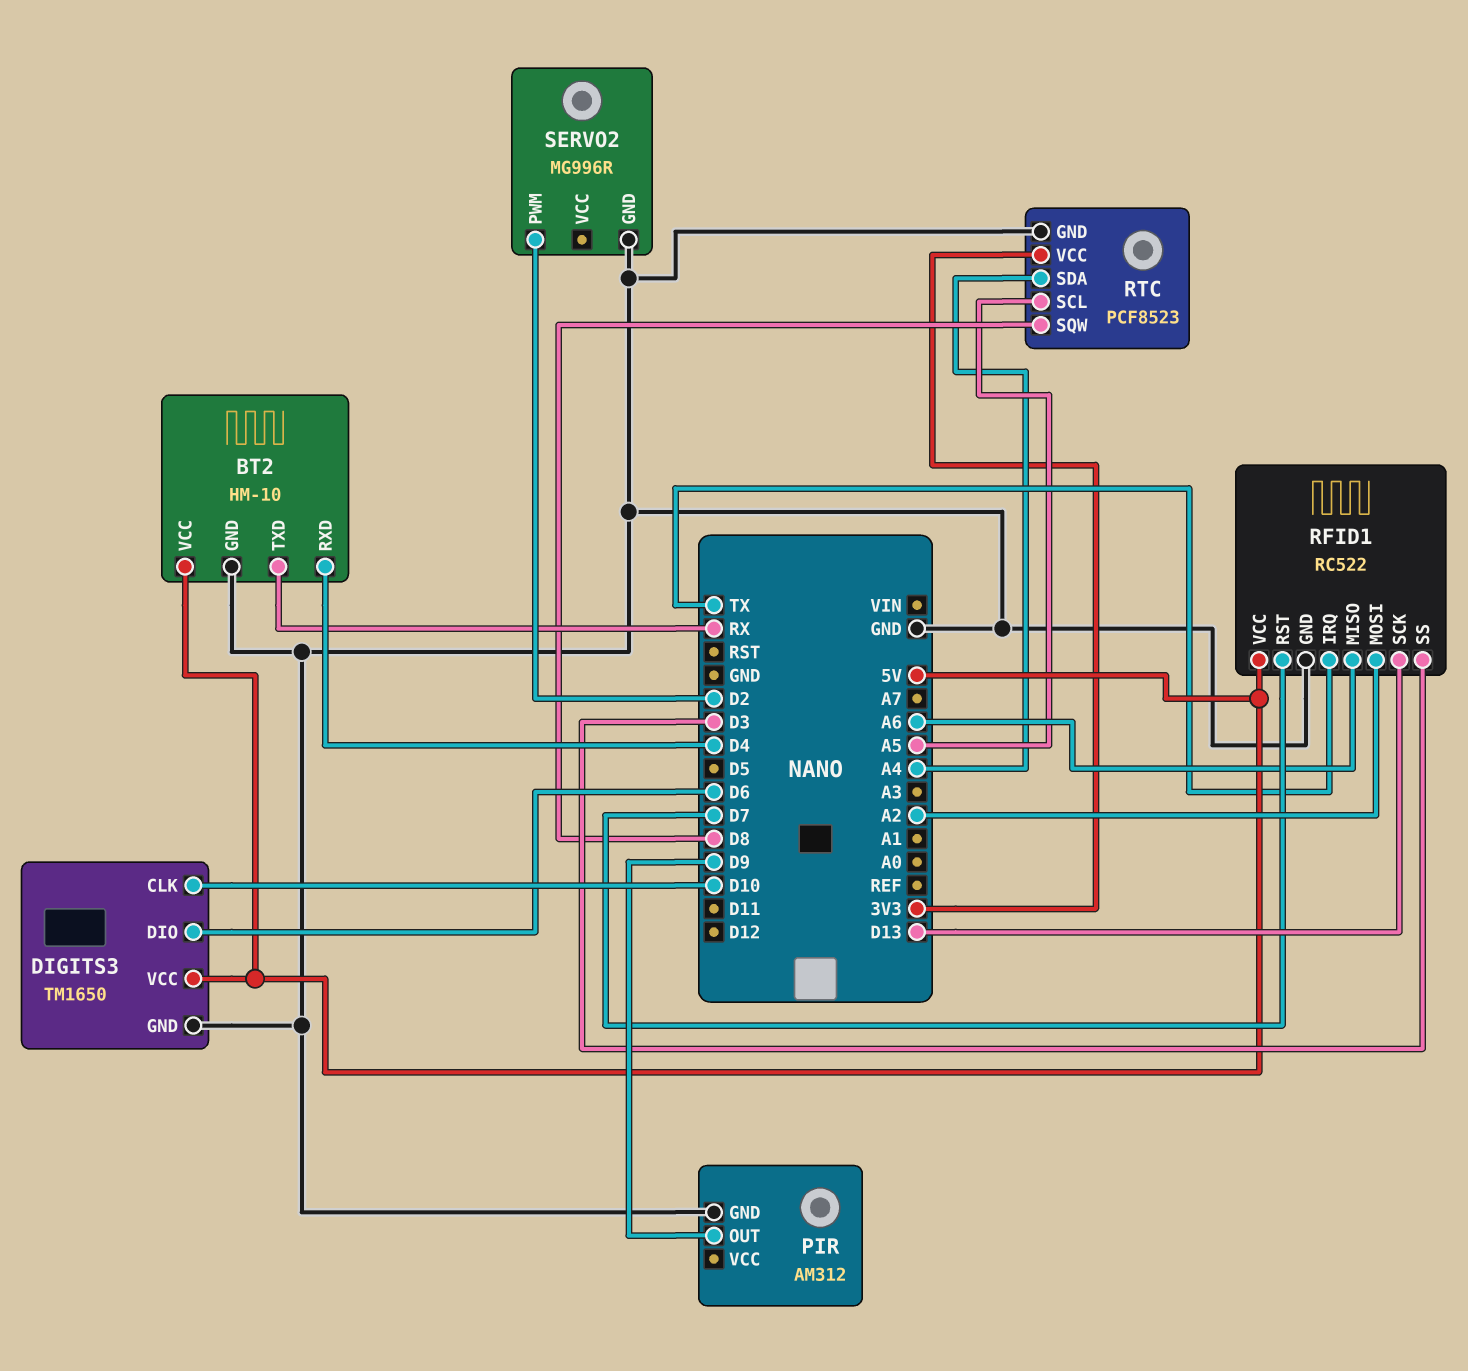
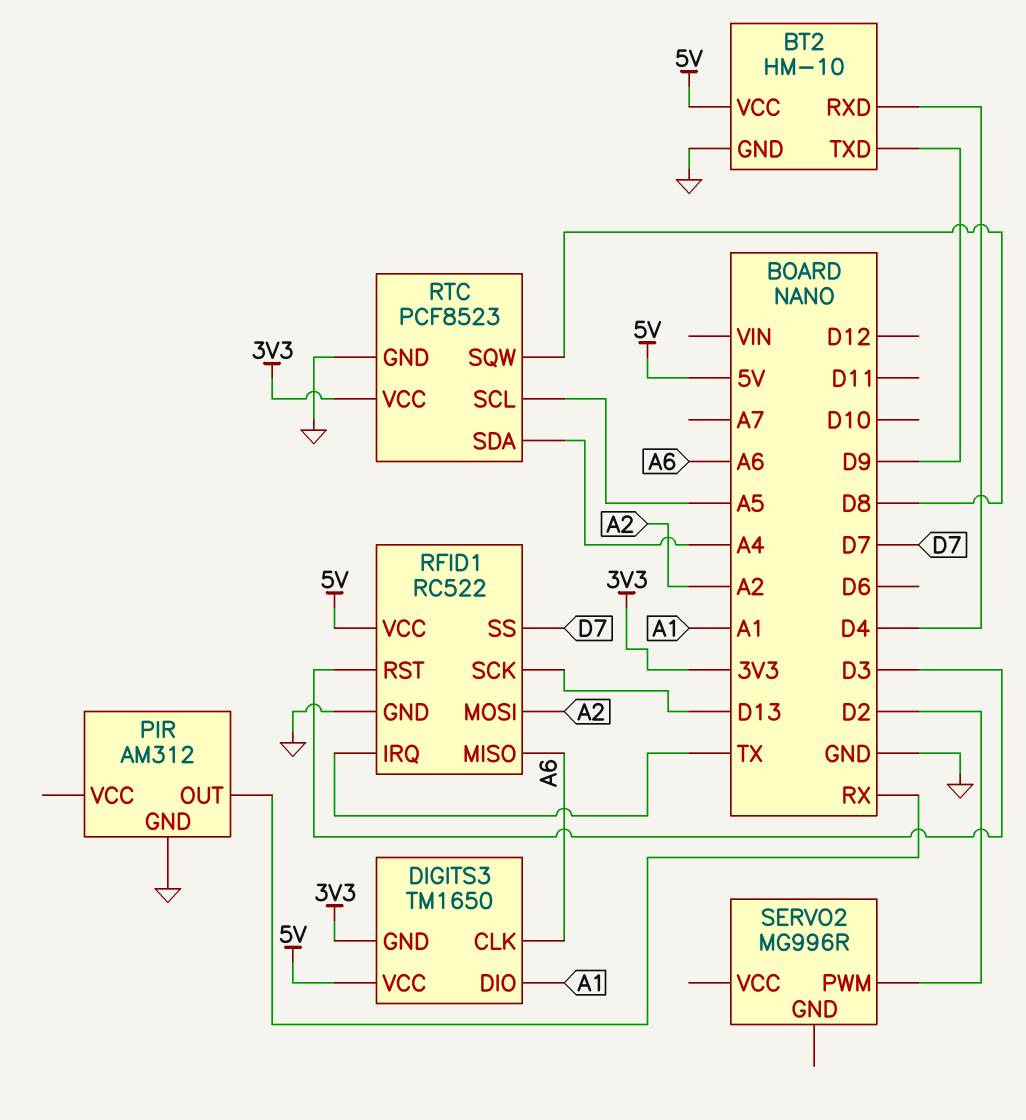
BT2 pin TXD: RX -> D9
DIGITS3 pin CLK: D10 -> A6
DIGITS3 pin DIO: D6 -> A1
DIGITS3 pin GND: GND -> 3V3
PIR pin OUT: D9 -> RX
RFID1 pin RST: D7 -> D3
RFID1 pin SS: D3 -> D7
SERVO2 pin GND: GND -> none

